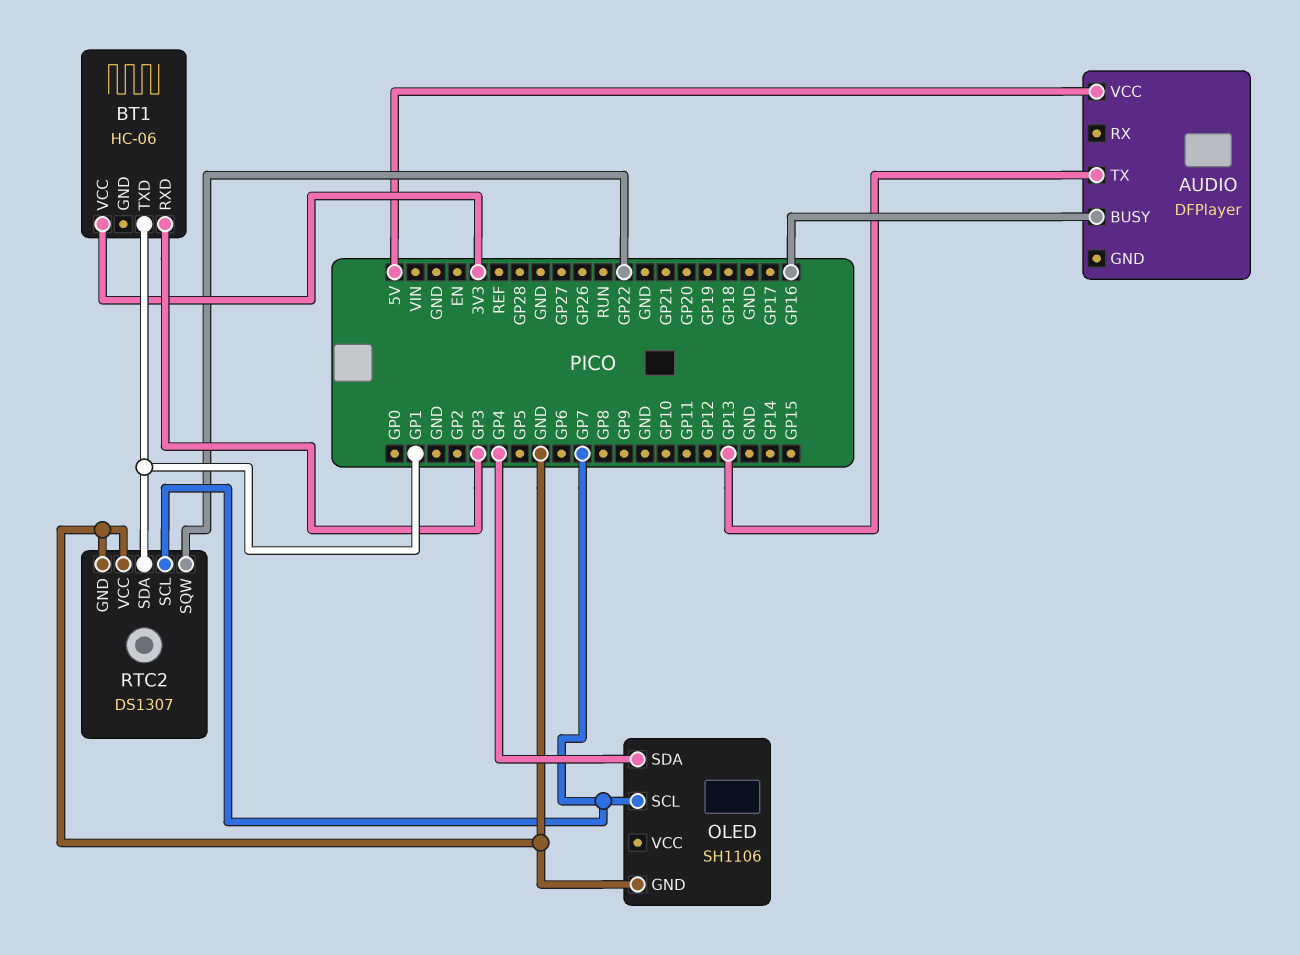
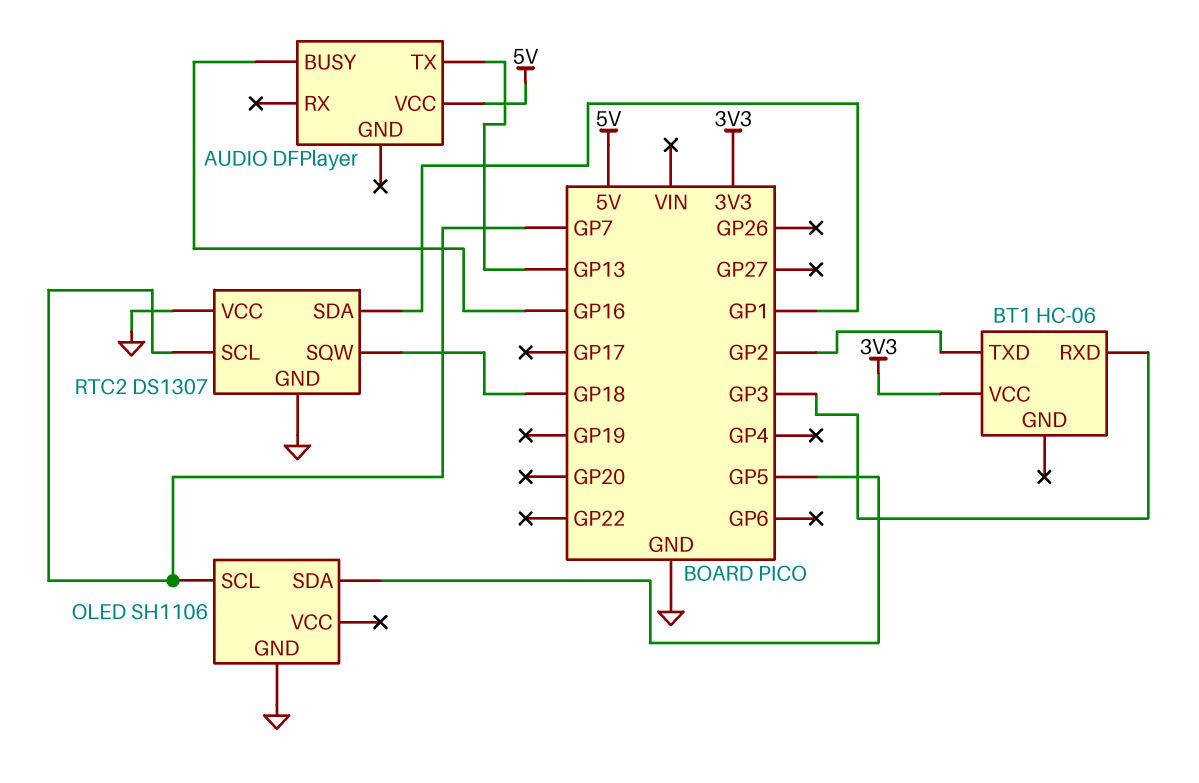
BT1 pin TXD: GP1 -> GP2
OLED pin SDA: GP4 -> GP5
RTC2 pin SQW: GP22 -> GP18

